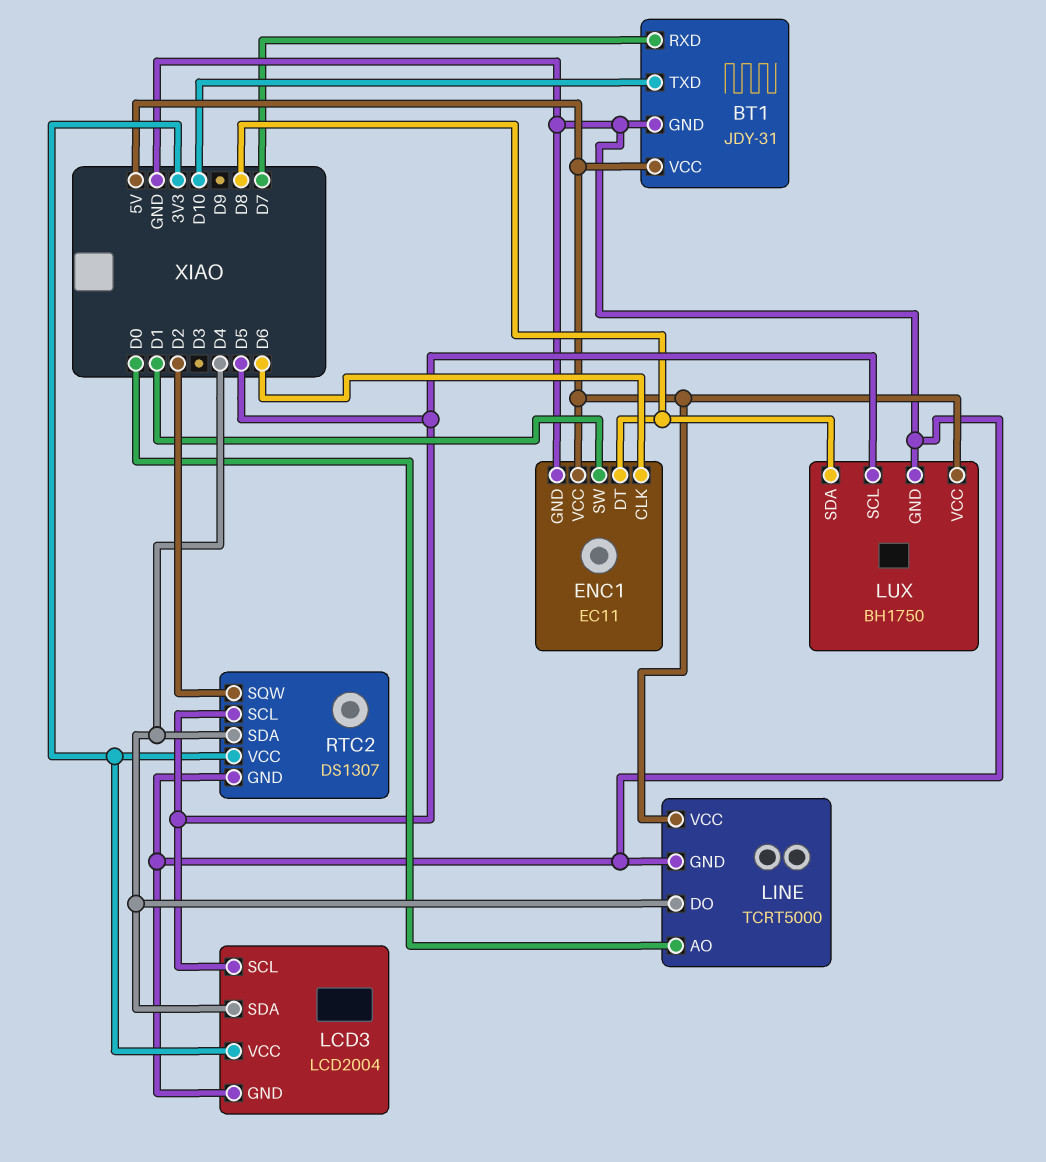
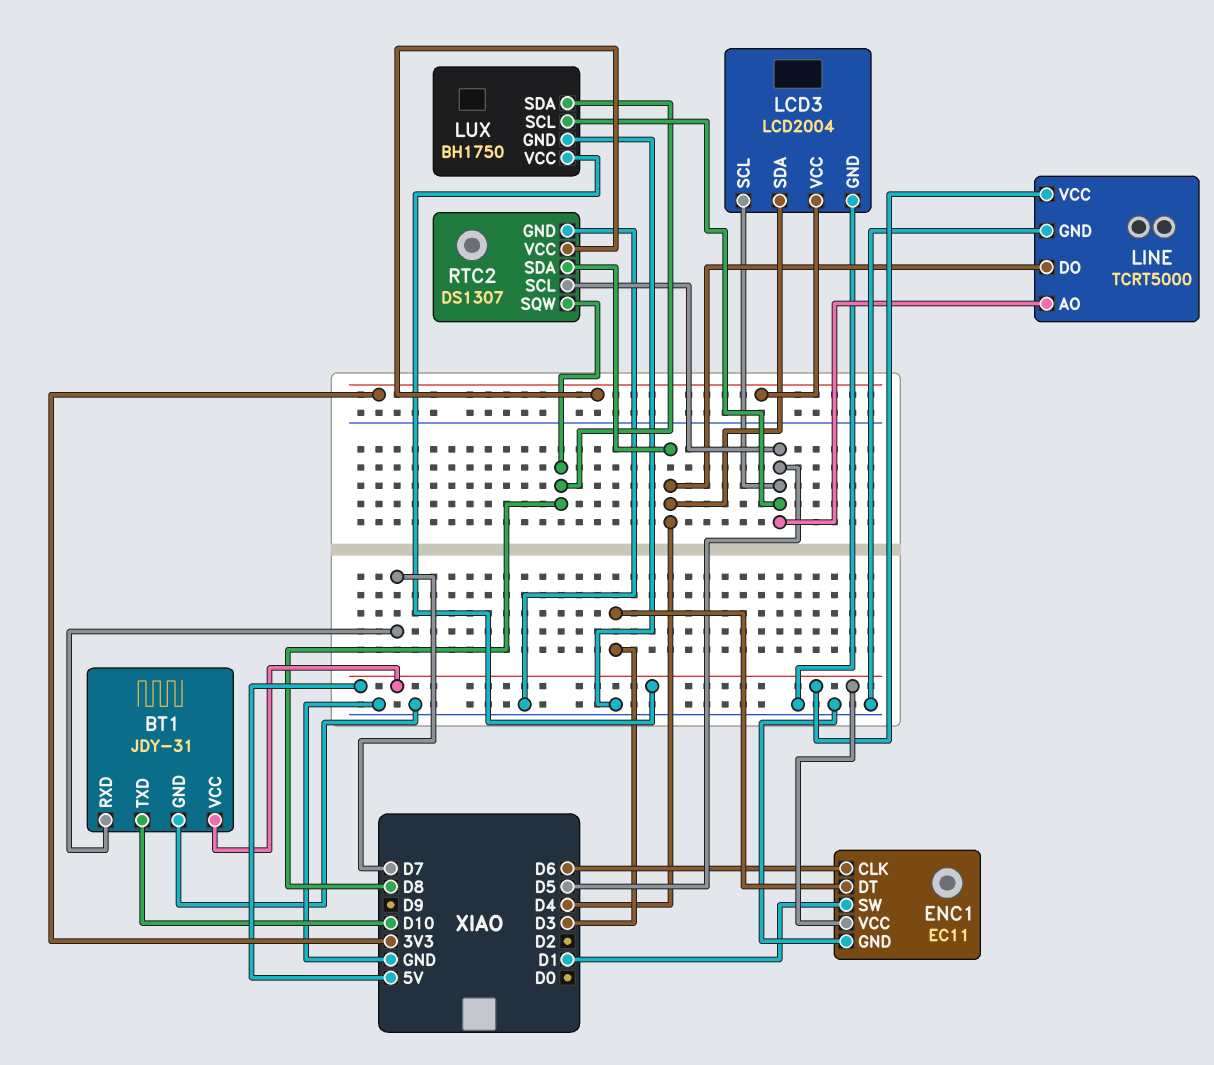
ENC1 pin DT: D8 -> D3
LINE pin AO: D0 -> D5
RTC2 pin SQW: D2 -> D8

